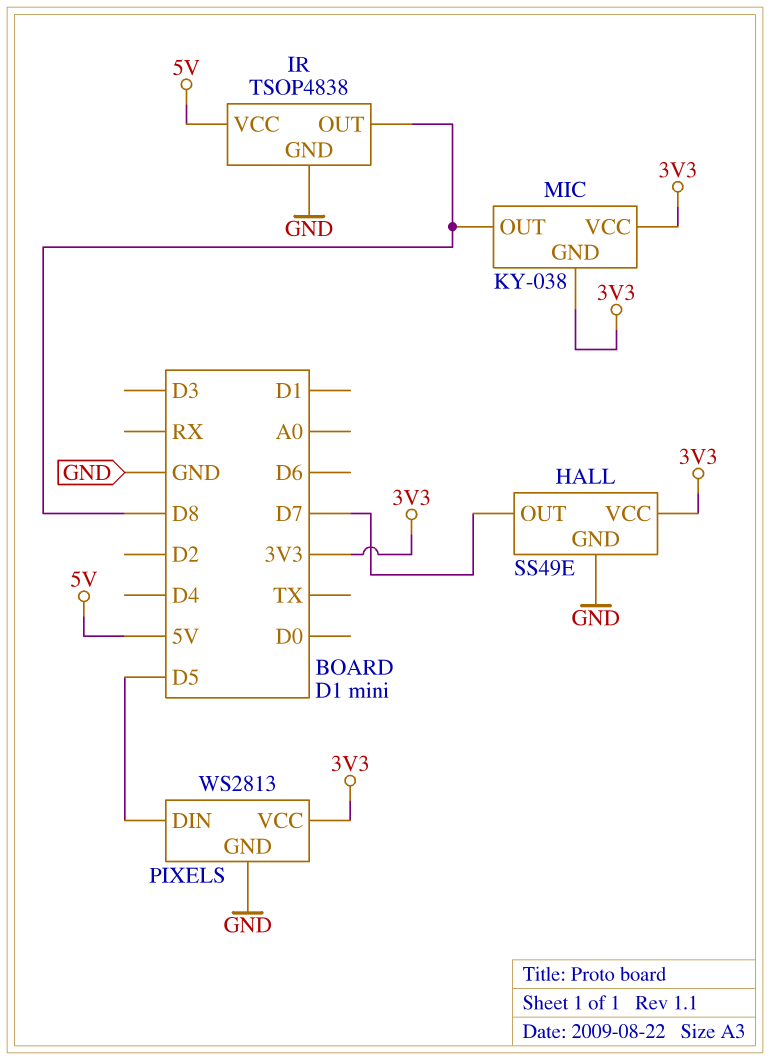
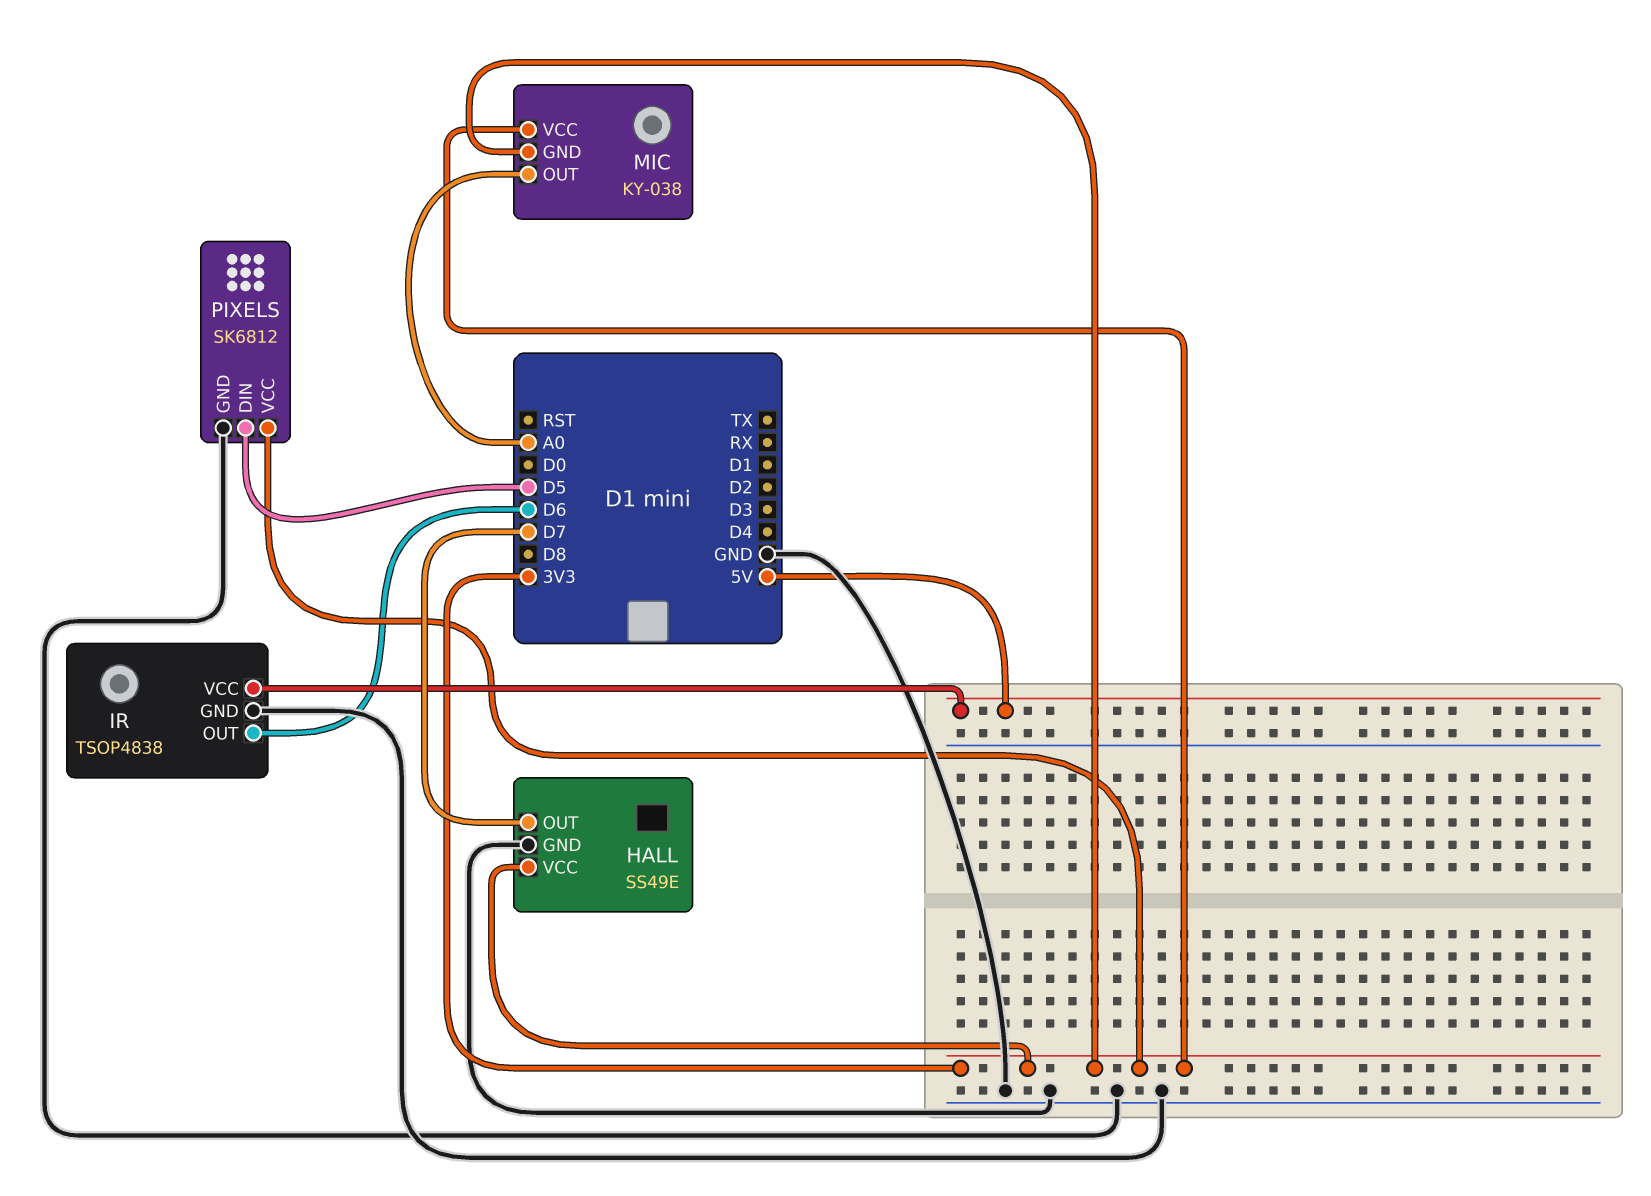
IR pin OUT: D8 -> D6
MIC pin OUT: D8 -> A0
PIXELS: WS2813 -> SK6812

